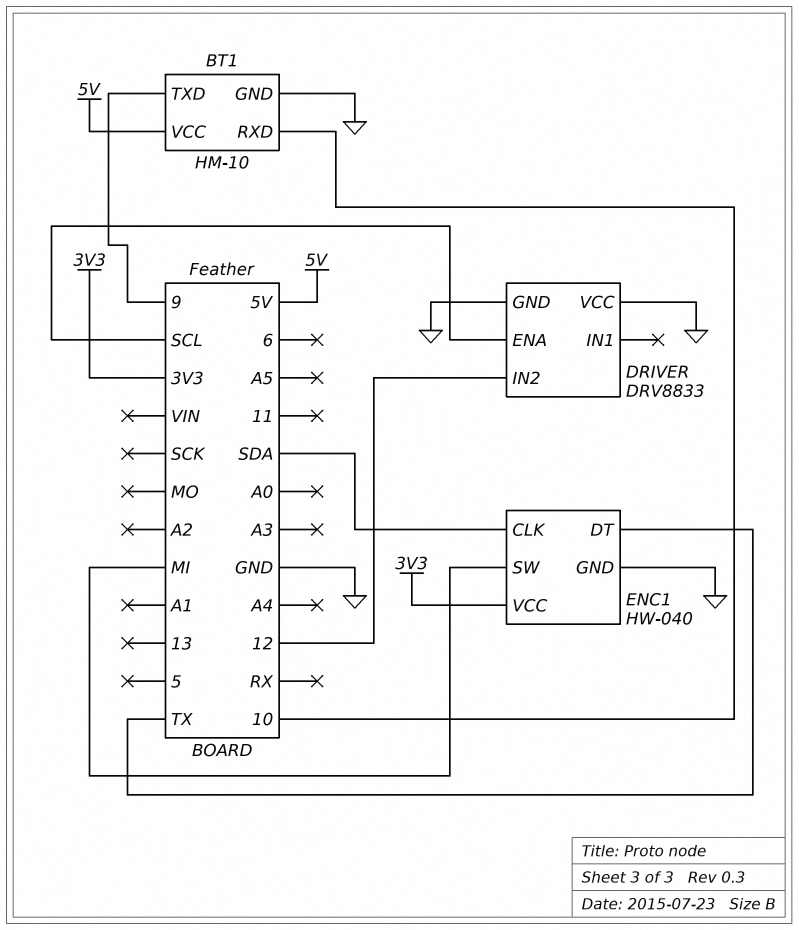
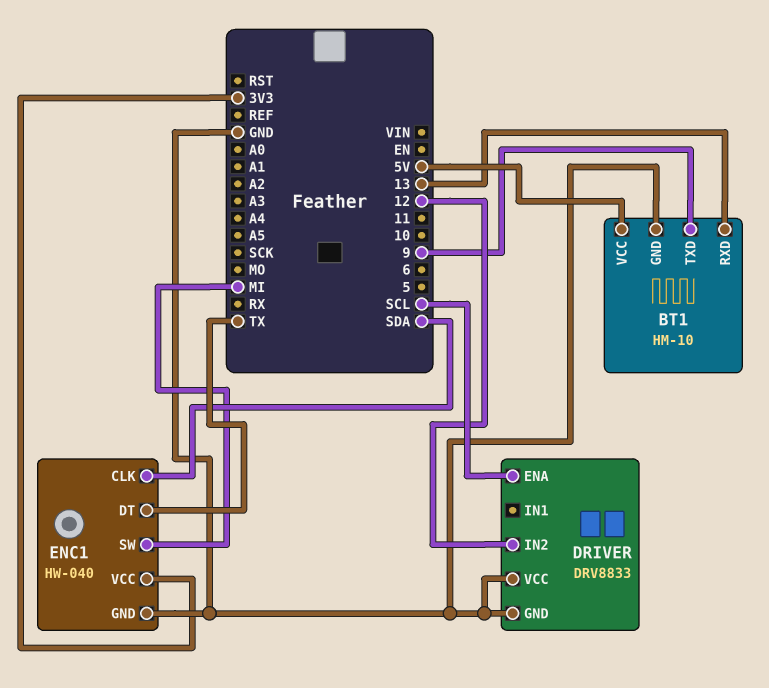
BT1 pin RXD: 10 -> 13

